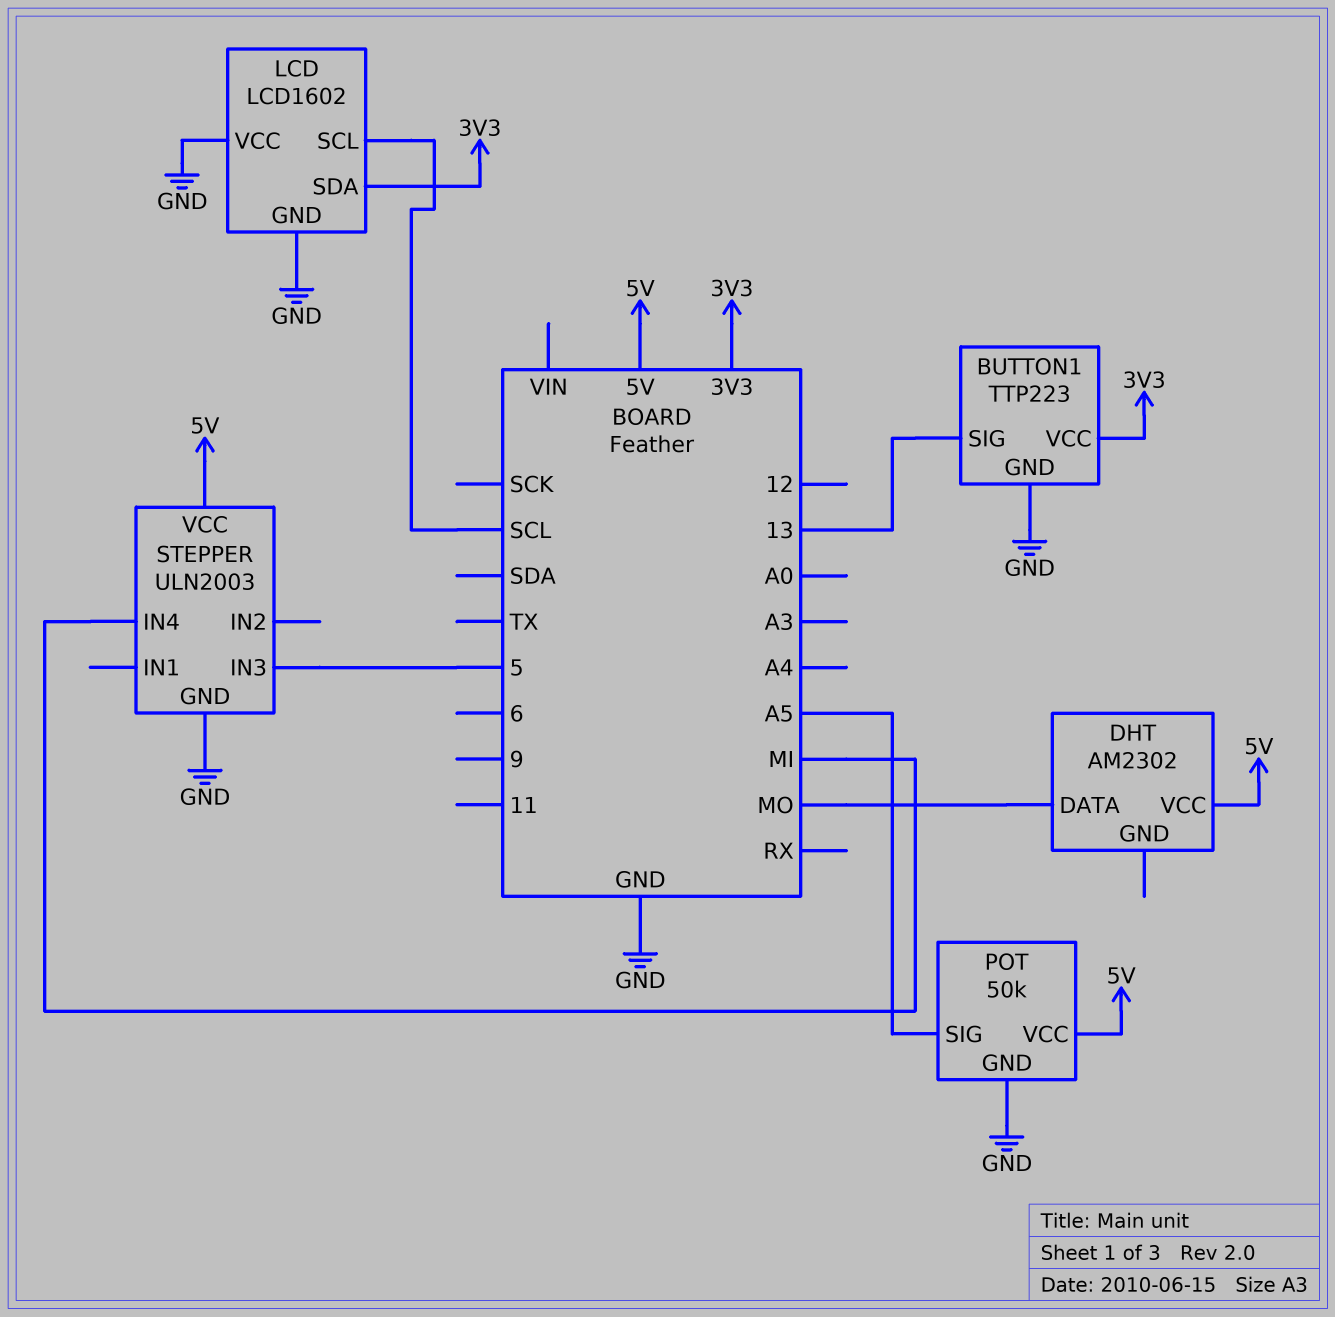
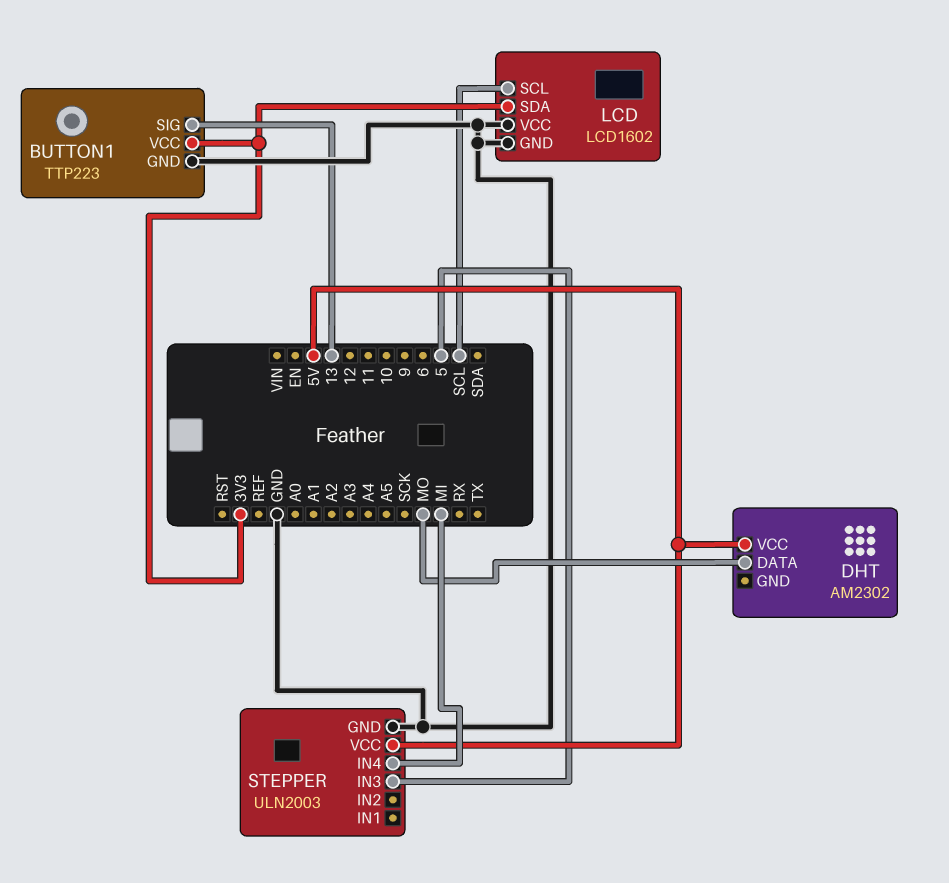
POT: 50k -> none
POT pin GND: GND -> none
POT pin SIG: A5 -> none
POT pin VCC: 5V -> none

